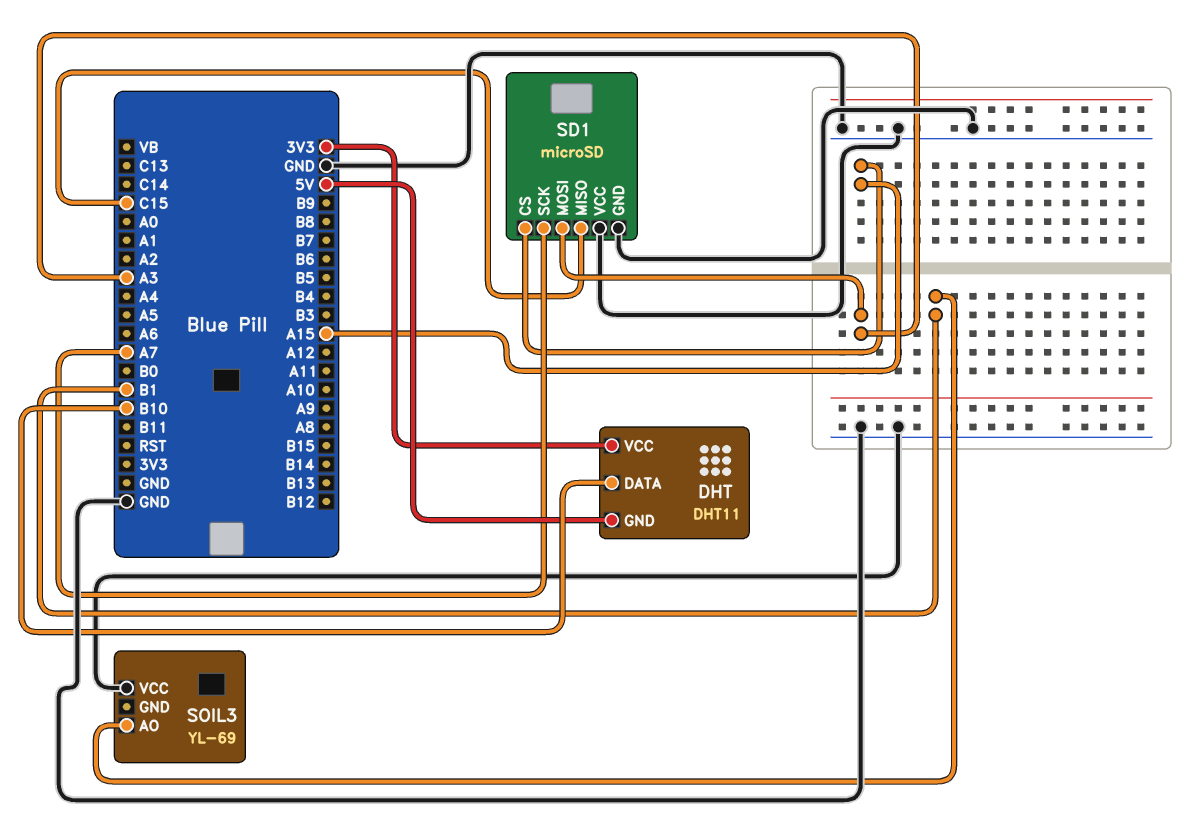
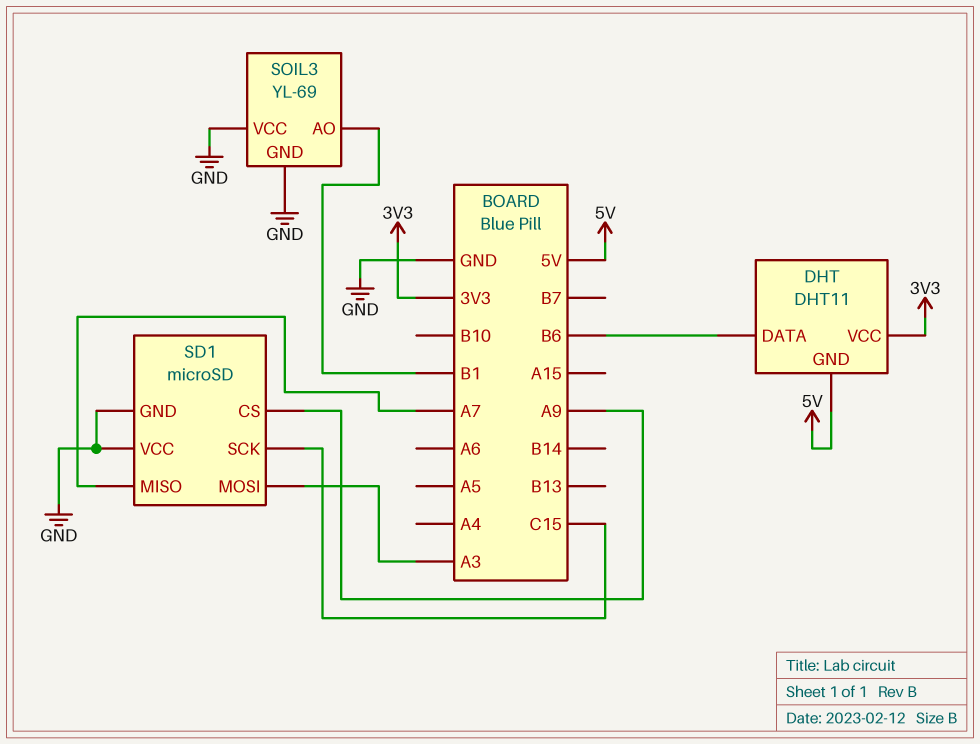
DHT pin DATA: B10 -> B6
SD1 pin CS: A15 -> A9
SD1 pin MISO: C15 -> A7
SD1 pin SCK: A7 -> C15
SOIL3 pin GND: none -> GND

